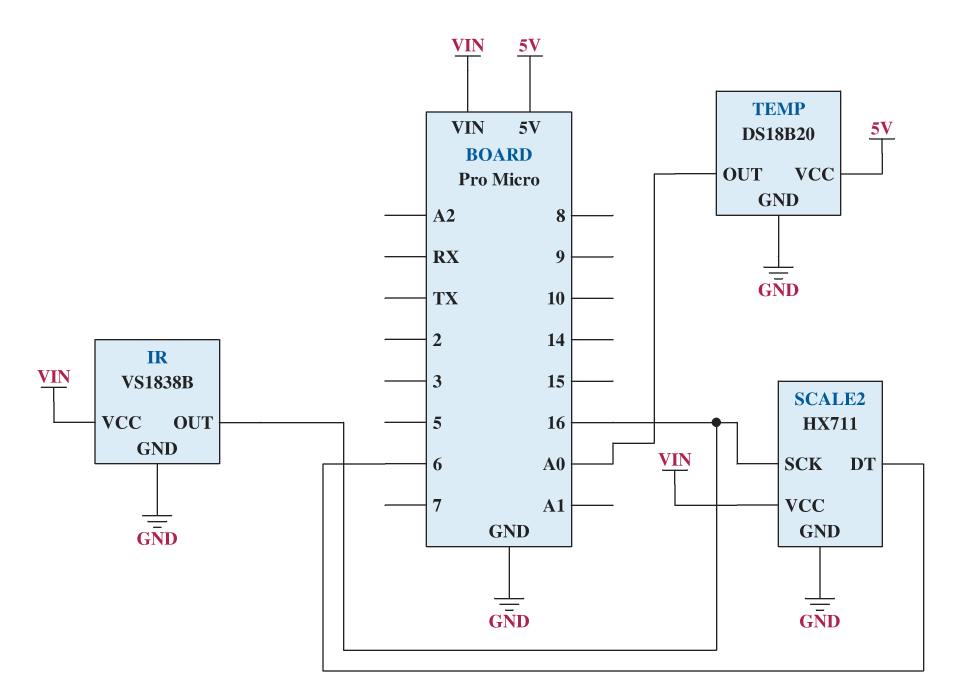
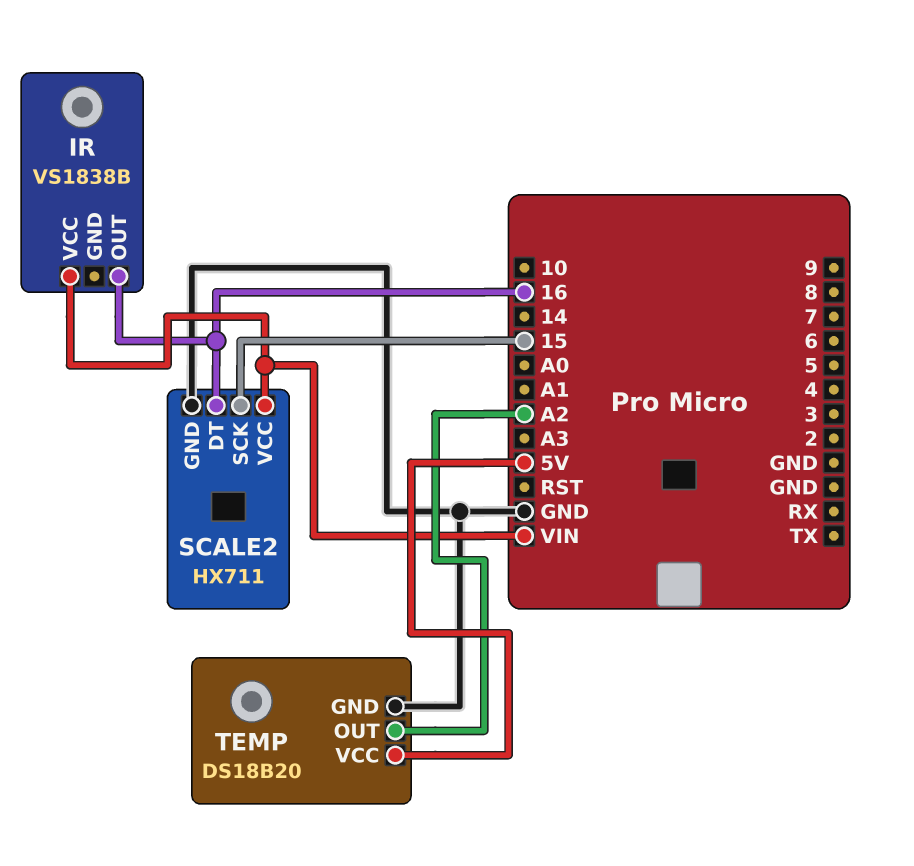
IR pin GND: GND -> none
SCALE2 pin DT: 6 -> 16
SCALE2 pin SCK: 16 -> 15
TEMP pin OUT: A0 -> A2

